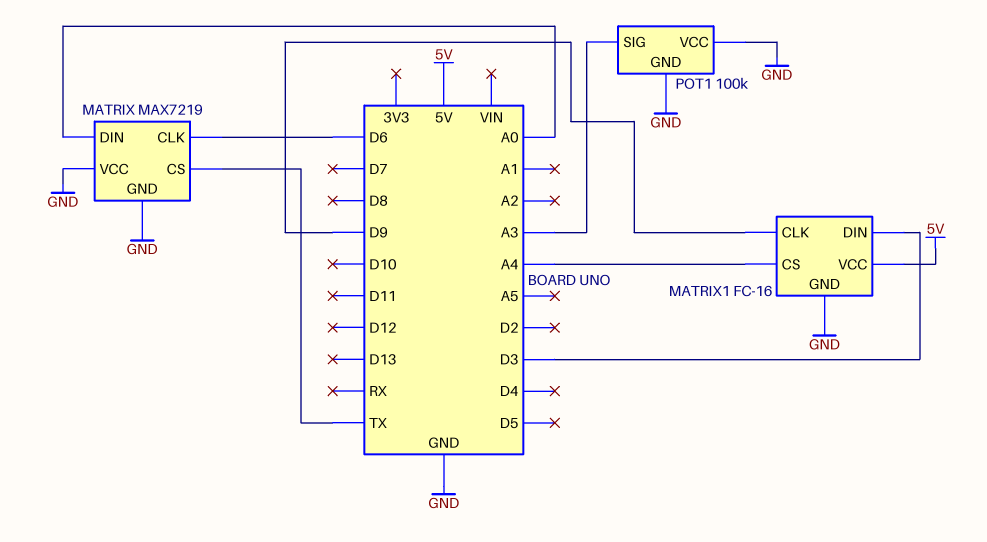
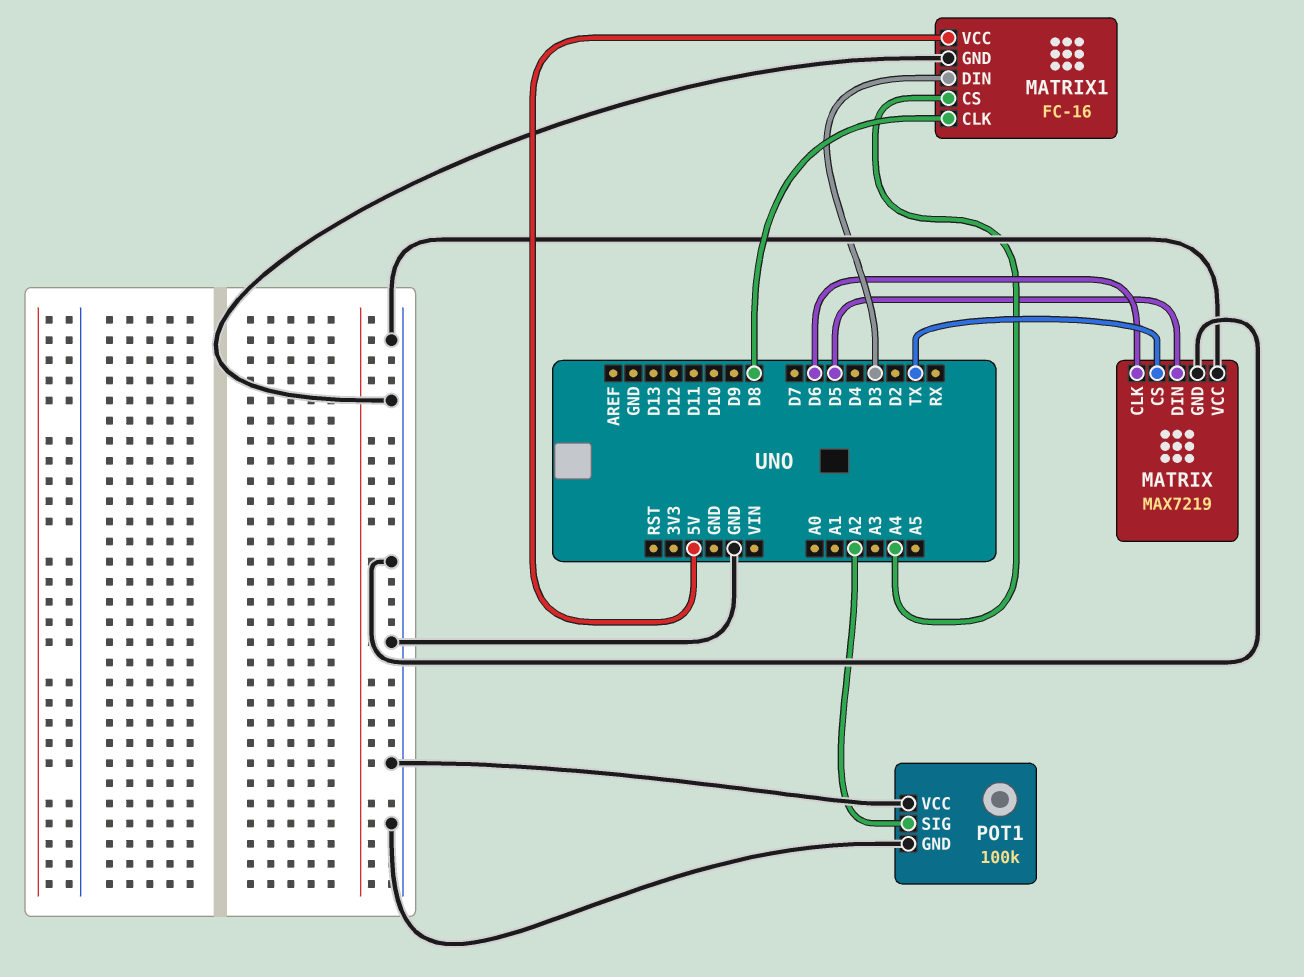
MATRIX pin DIN: A0 -> D5
MATRIX1 pin CLK: D9 -> D8
POT1 pin SIG: A3 -> A2

